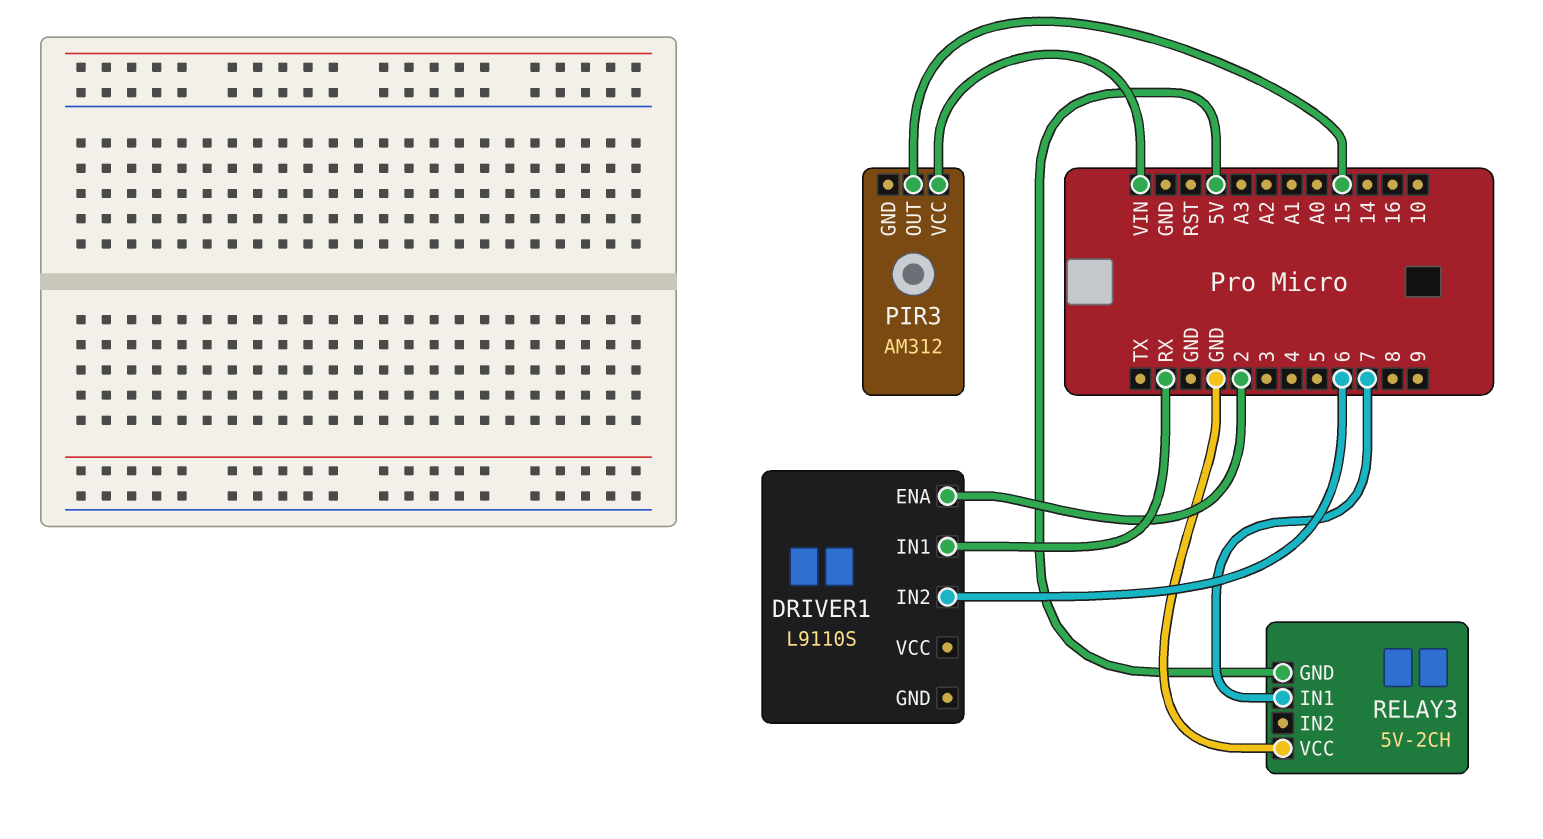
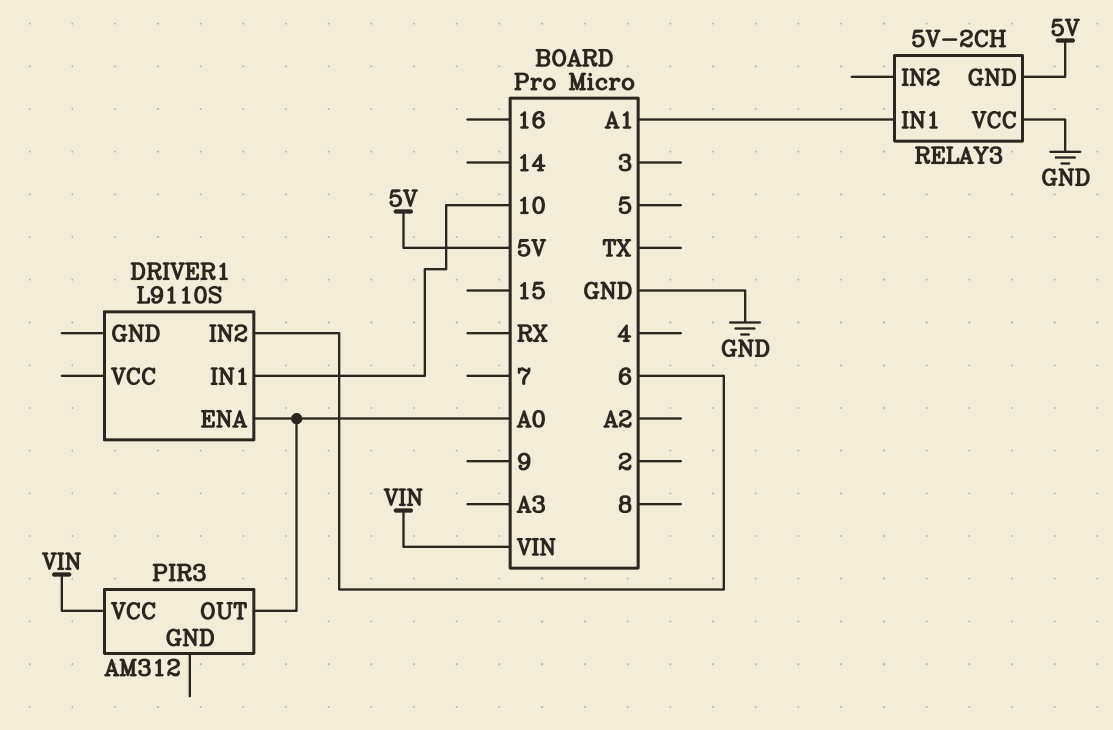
DRIVER1 pin ENA: 2 -> A0
DRIVER1 pin IN1: RX -> 10
PIR3 pin OUT: 15 -> A0
RELAY3 pin IN1: 7 -> A1

